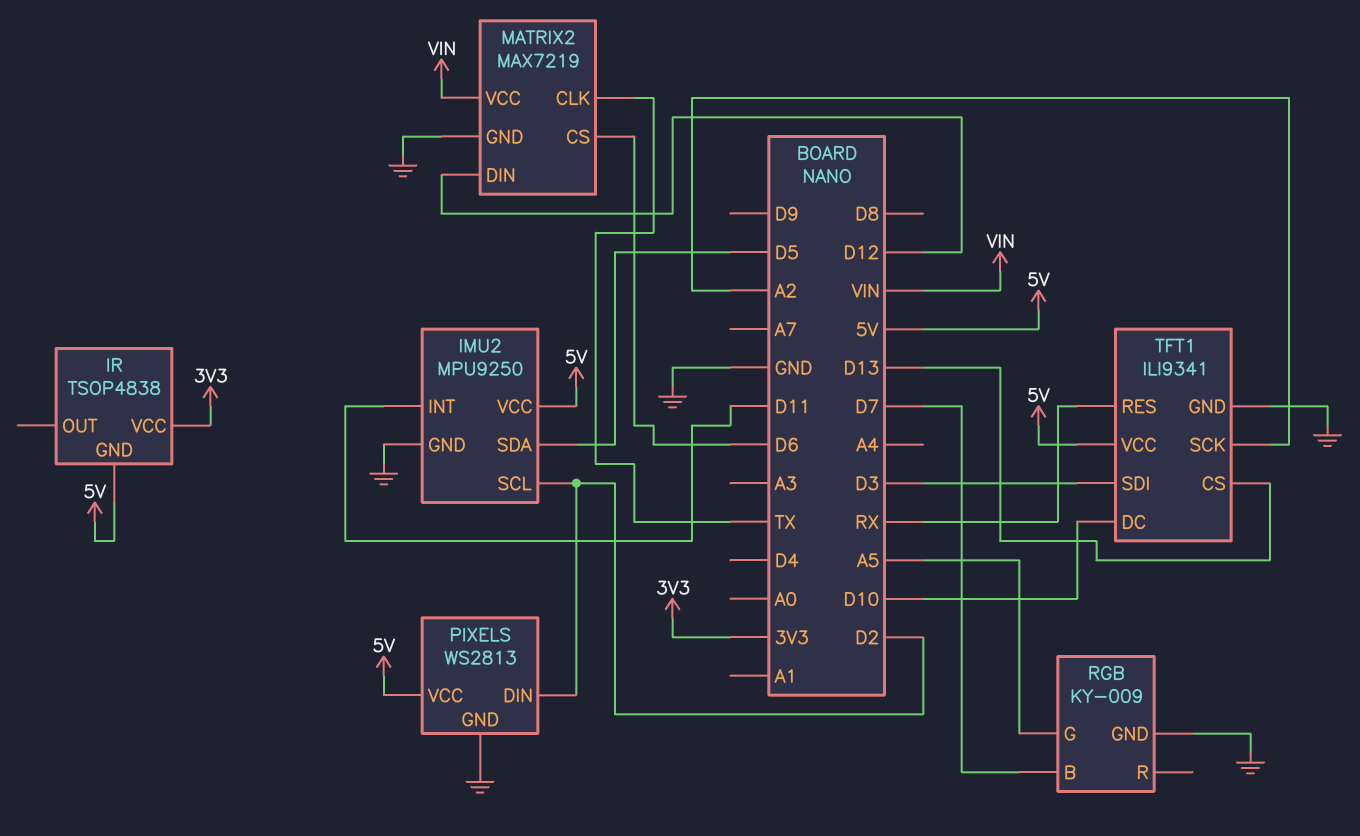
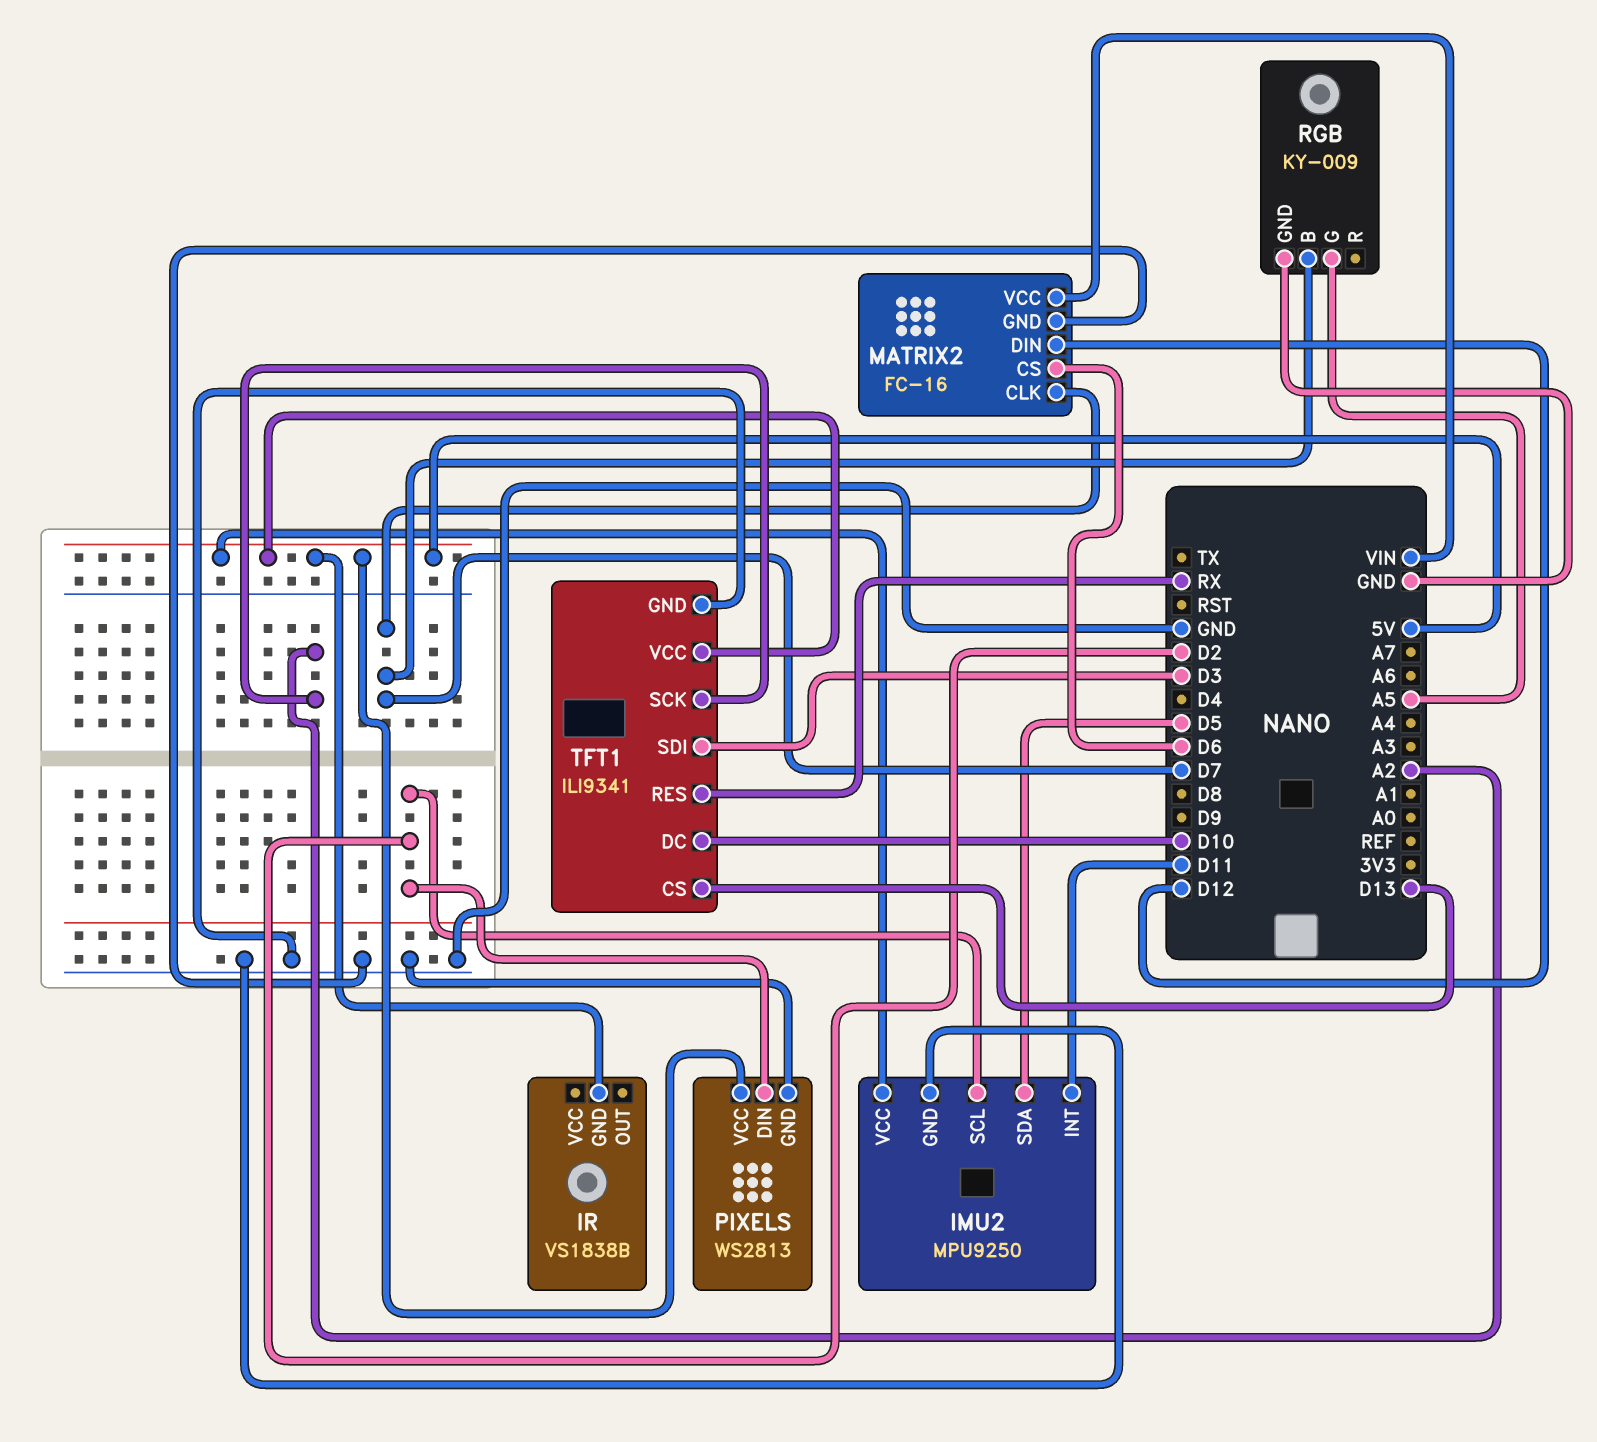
IR: TSOP4838 -> VS1838B
IR pin VCC: 3V3 -> none
MATRIX2: MAX7219 -> FC-16
MATRIX2 pin CLK: TX -> D7

